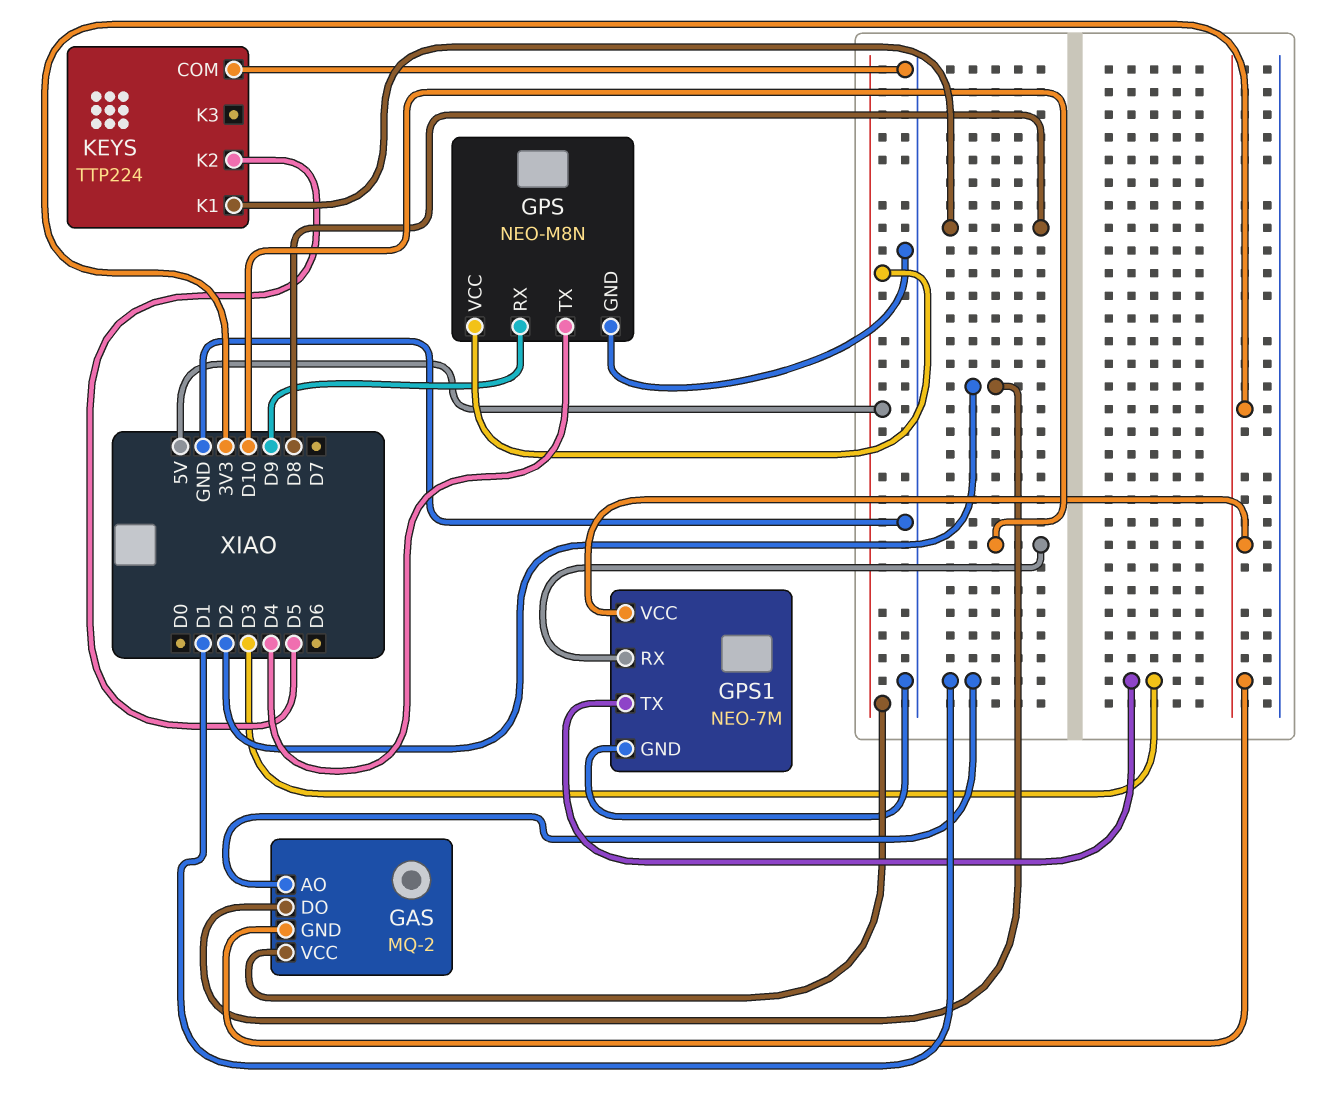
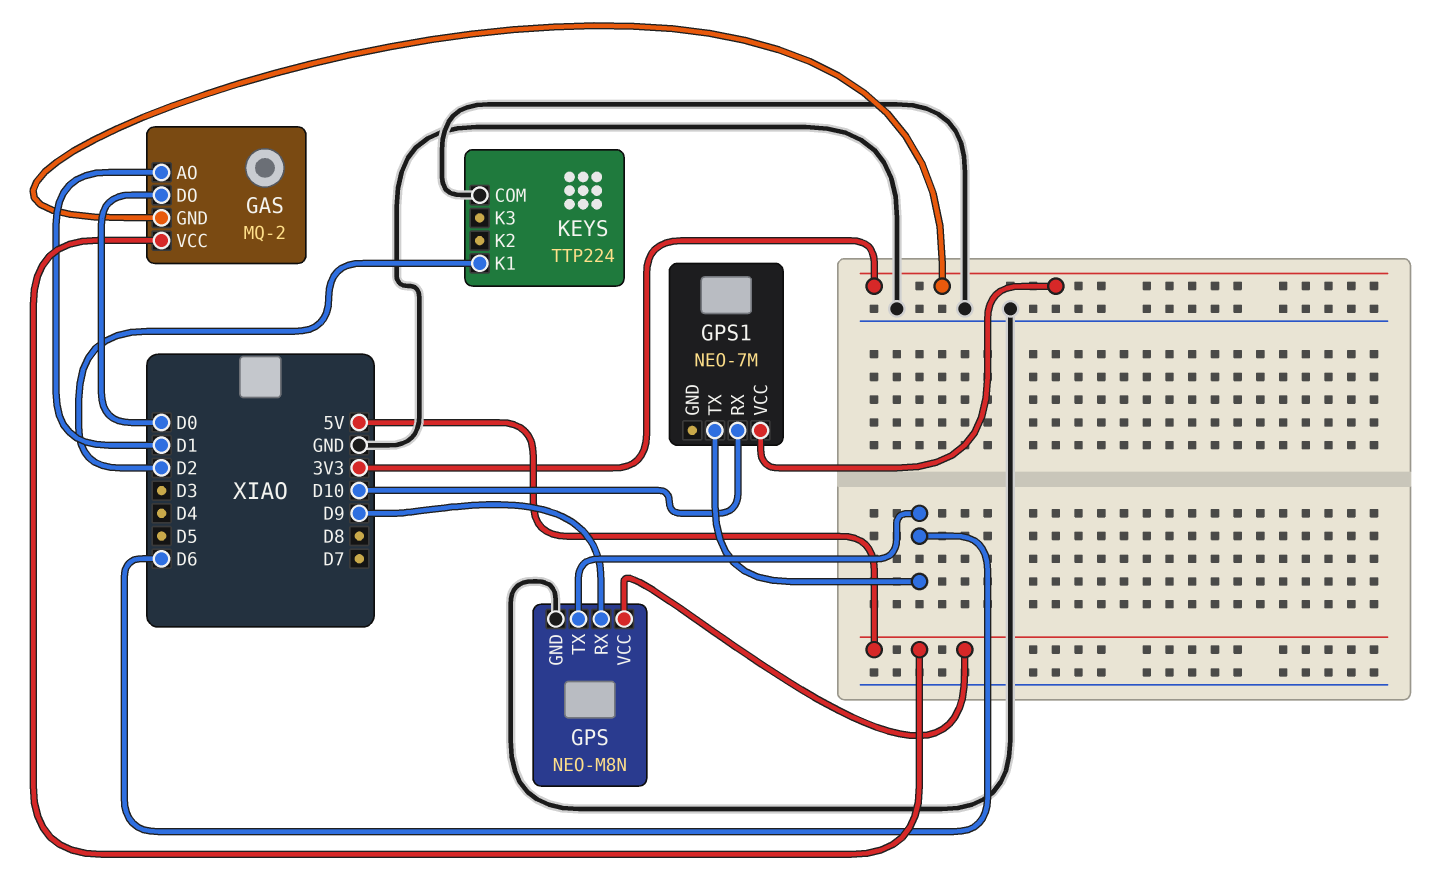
GAS pin DO: D2 -> D0
GPS pin TX: D4 -> D6
GPS1 pin GND: GND -> none
GPS1 pin TX: D3 -> D6
KEYS pin K1: D8 -> D2
KEYS pin K2: D5 -> none

